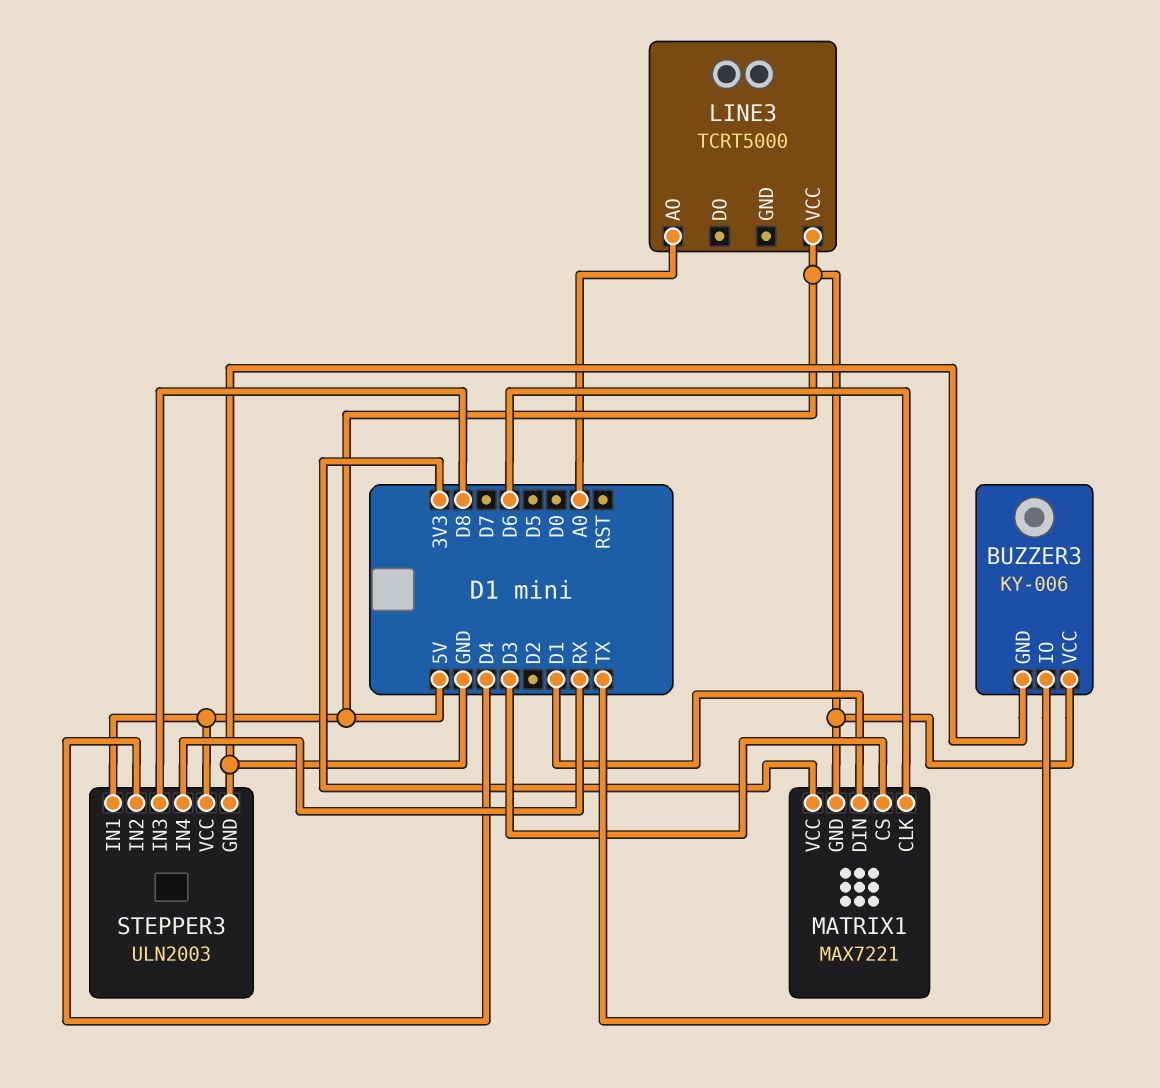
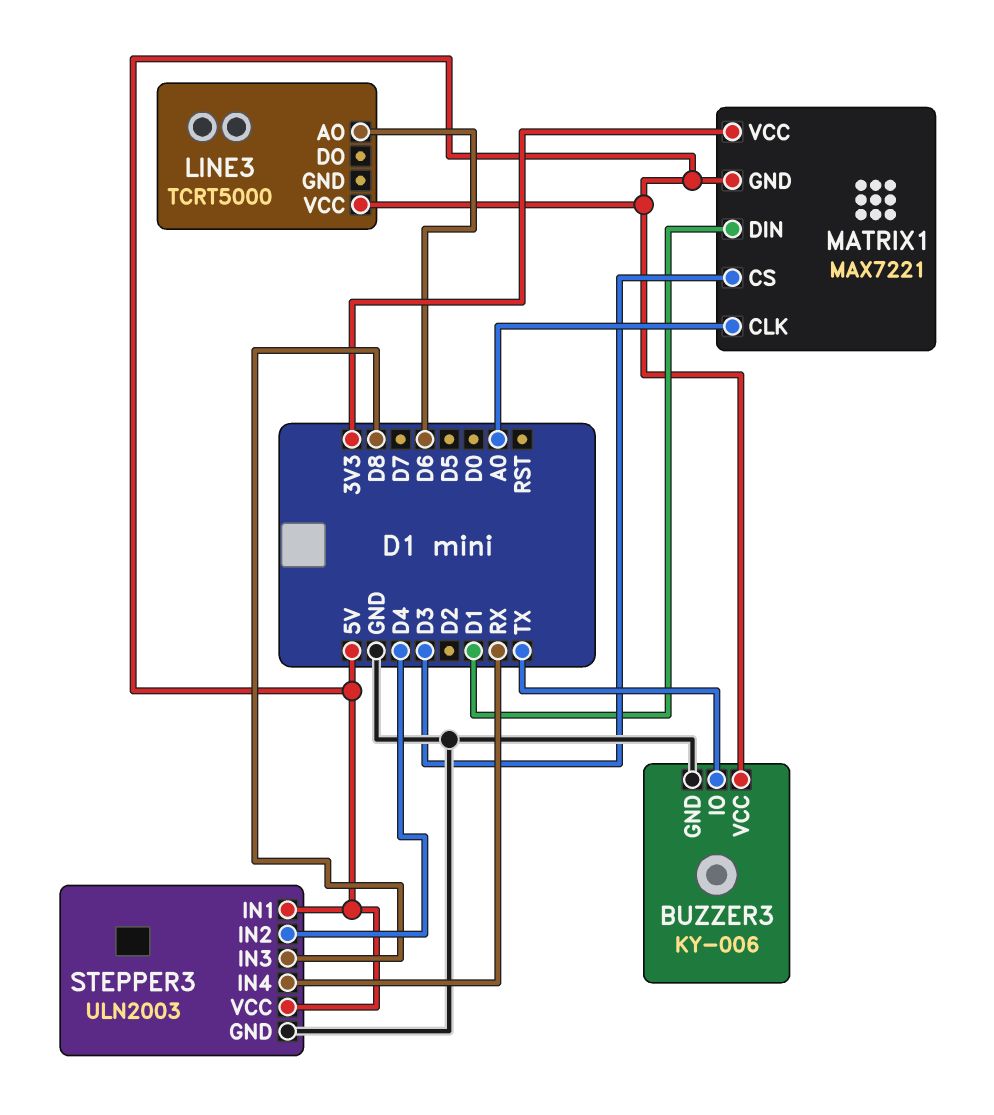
LINE3 pin AO: A0 -> D6
MATRIX1 pin CLK: D6 -> A0

